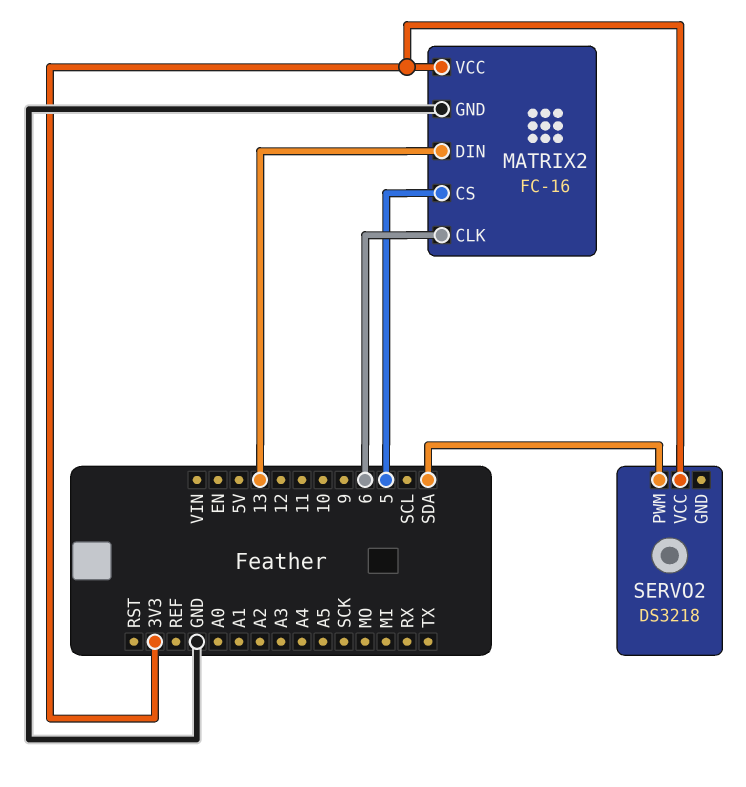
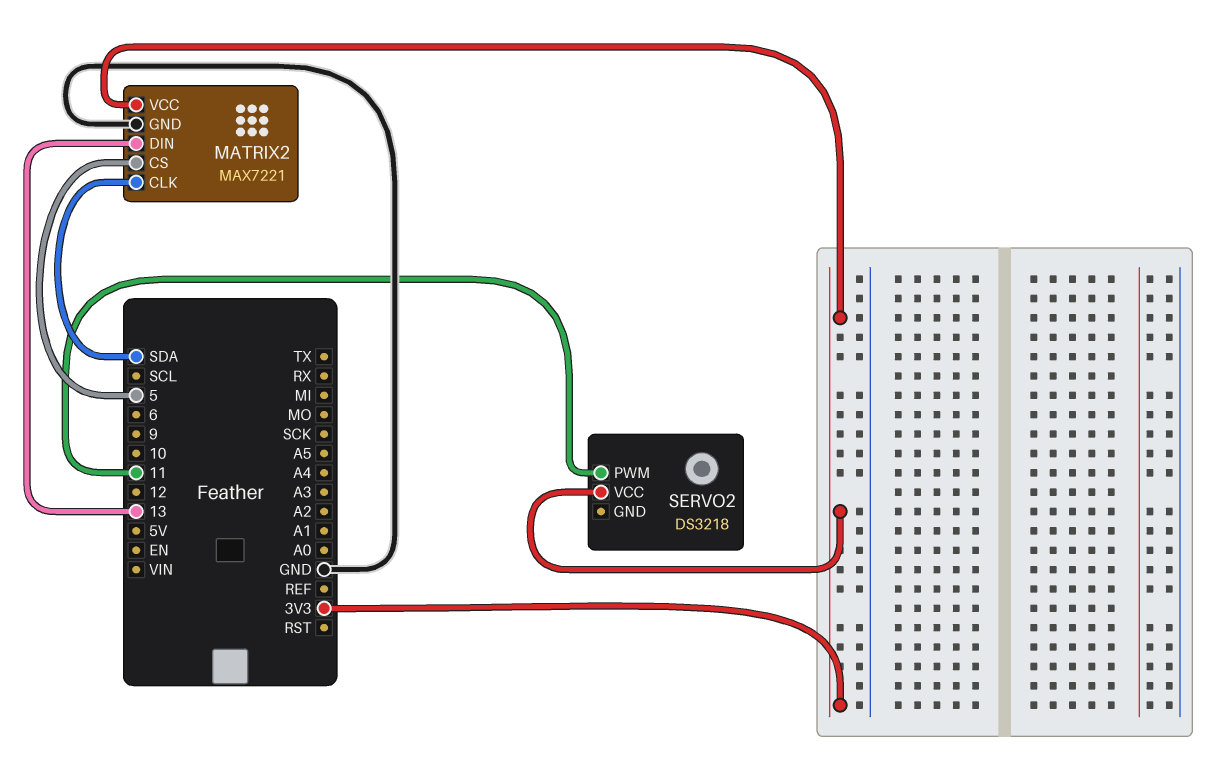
MATRIX2: FC-16 -> MAX7221
MATRIX2 pin CLK: 6 -> SDA
SERVO2 pin PWM: SDA -> 11

